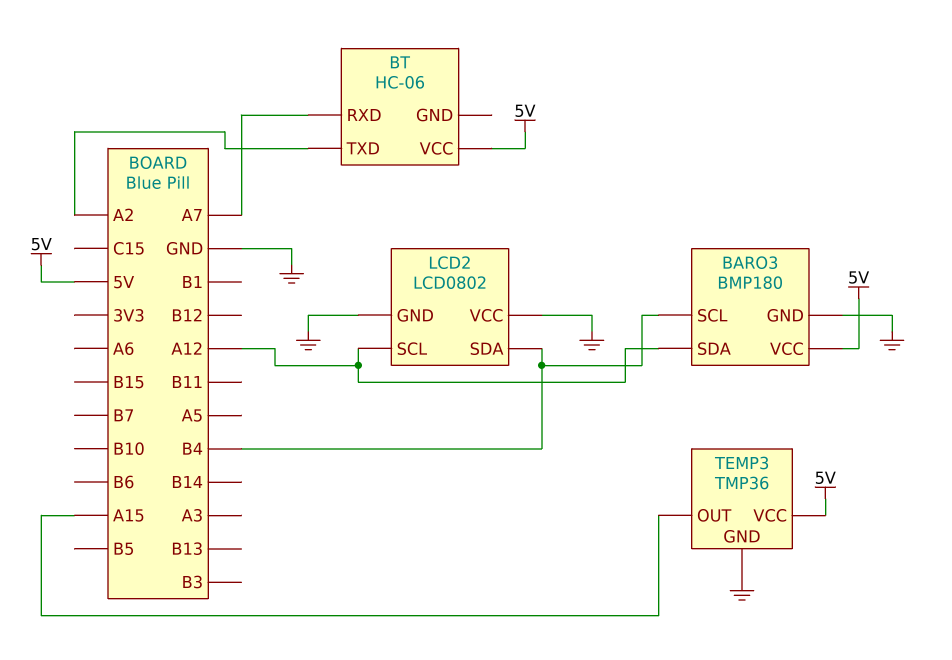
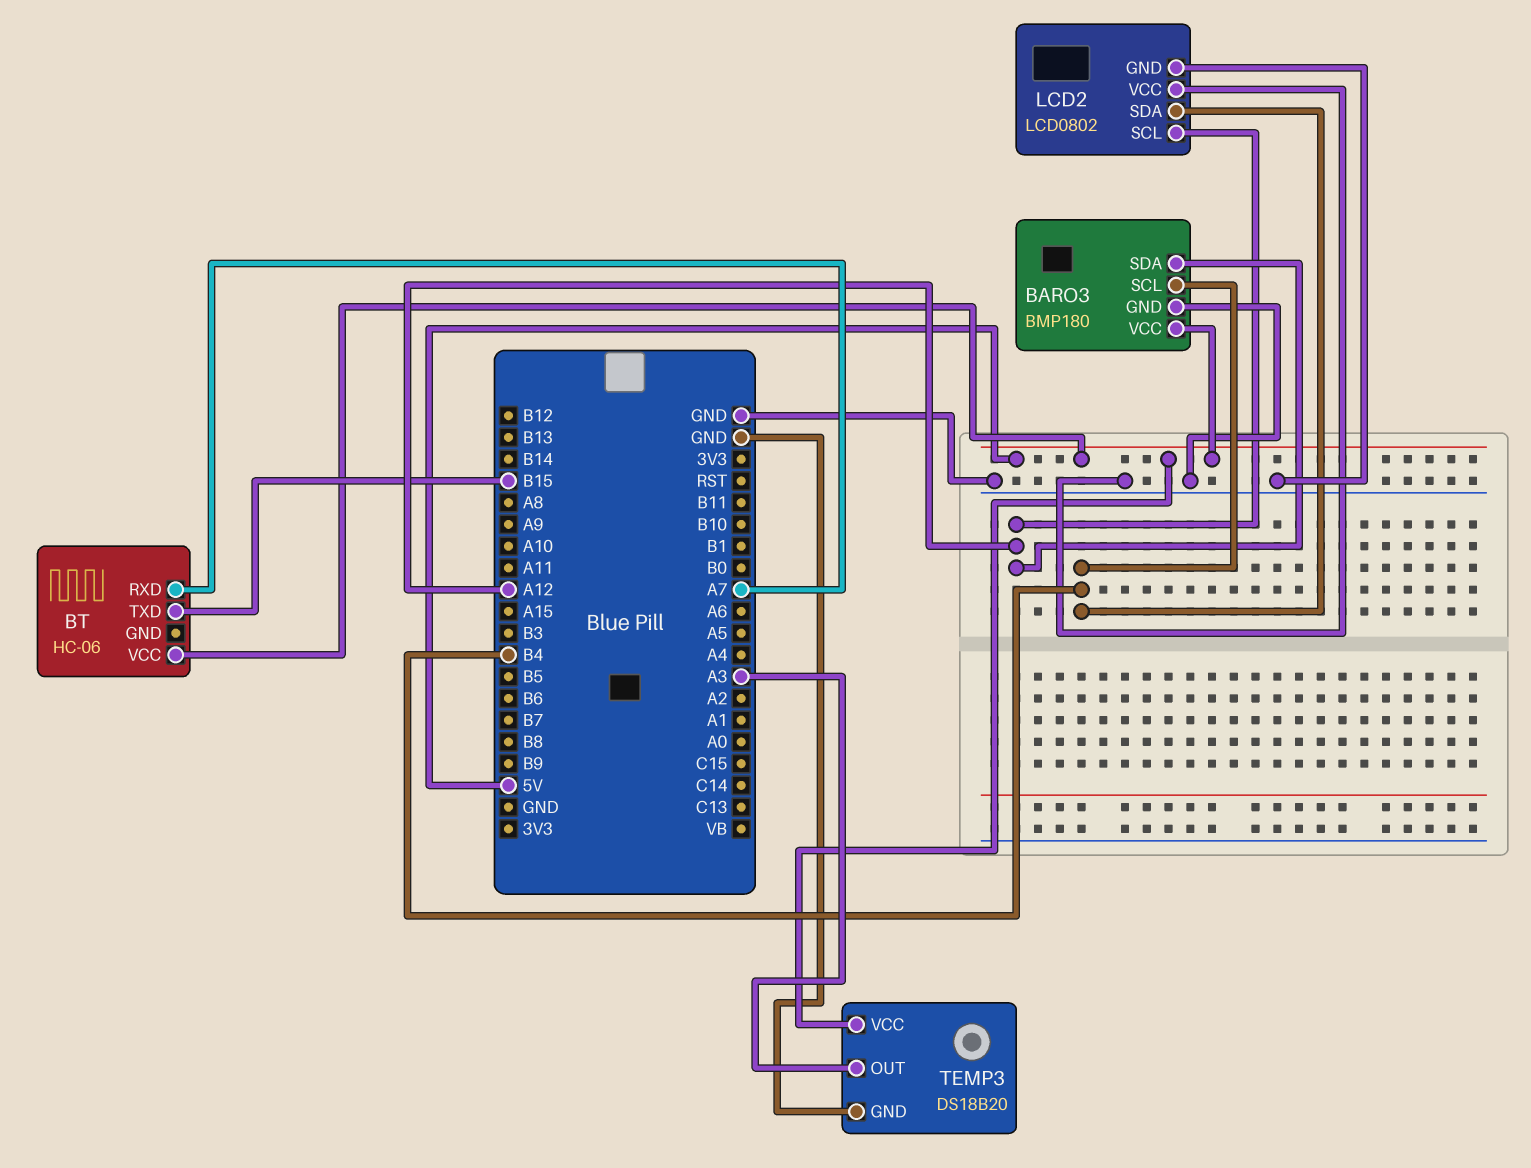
BT pin TXD: A2 -> B15
TEMP3: TMP36 -> DS18B20
TEMP3 pin OUT: A15 -> A3

